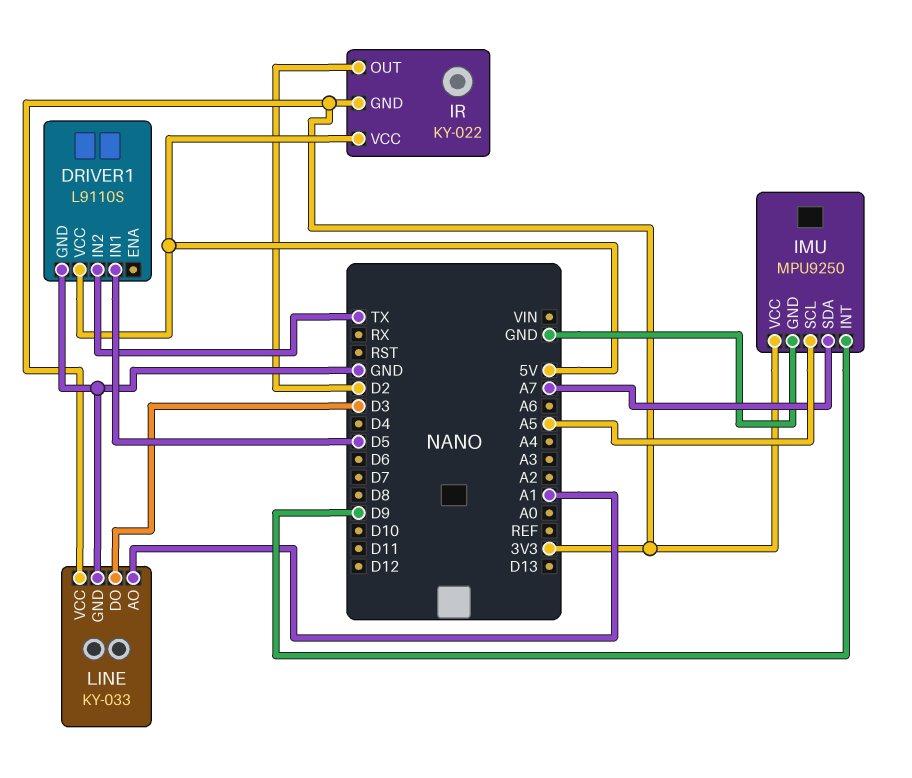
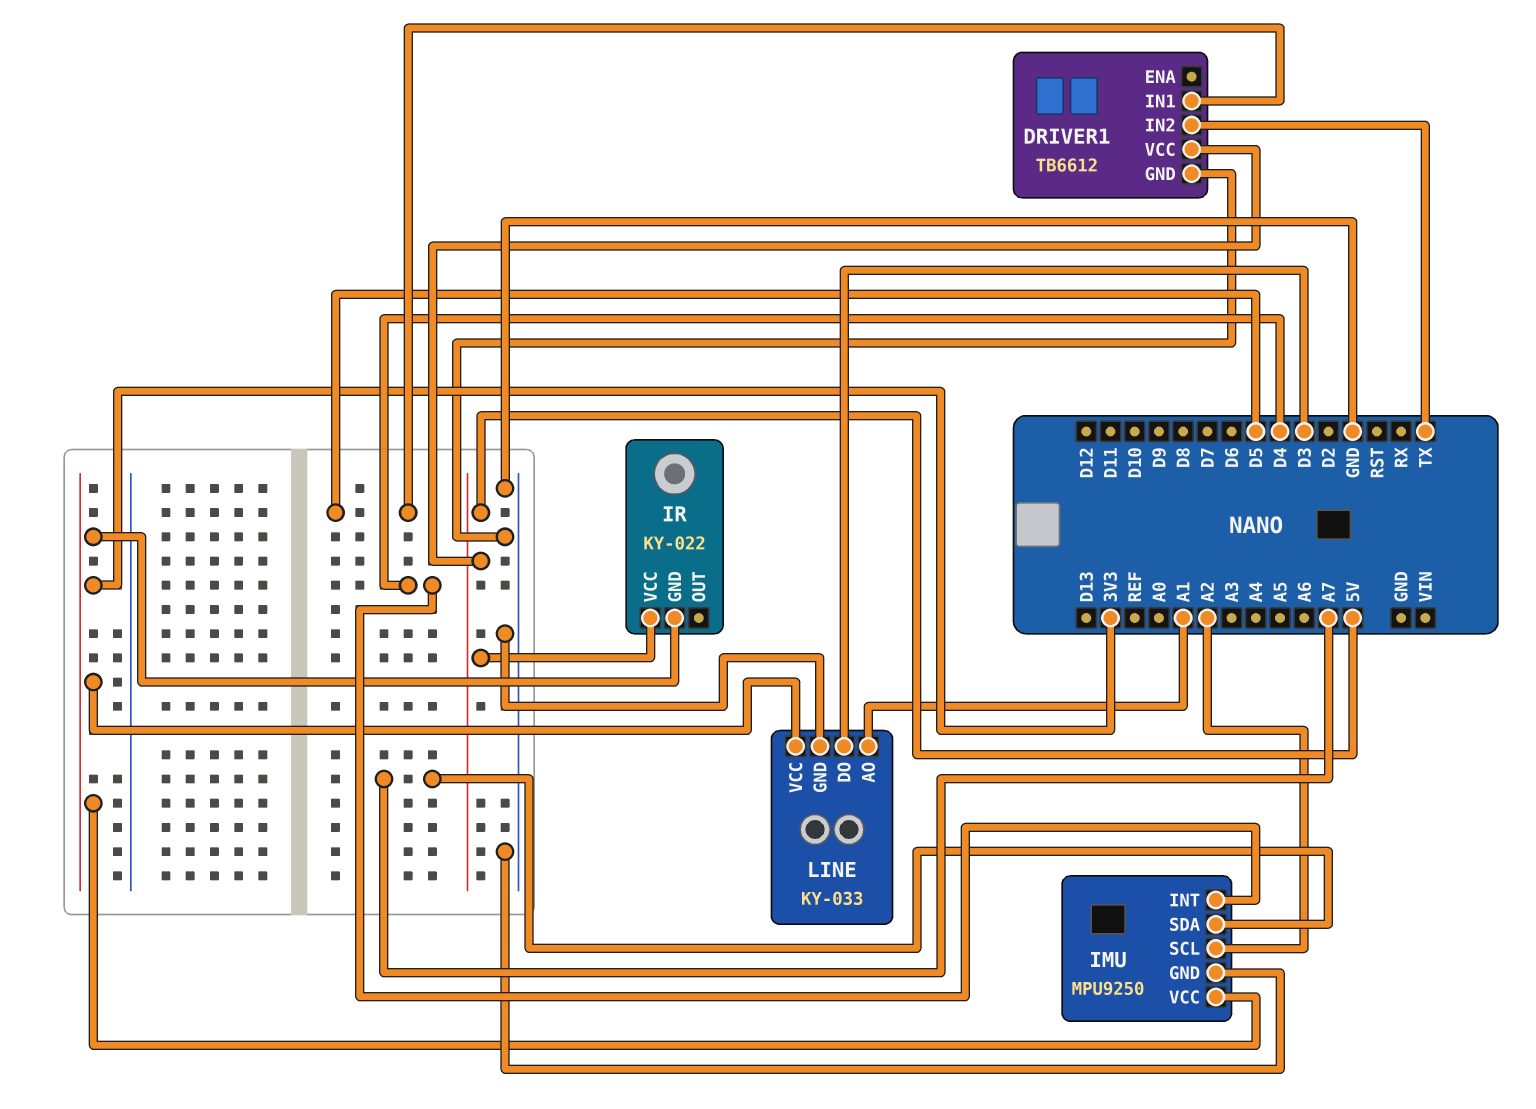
DRIVER1: L9110S -> TB6612
IMU pin INT: D9 -> D4
IMU pin SCL: A5 -> A2
IR pin OUT: D2 -> none

